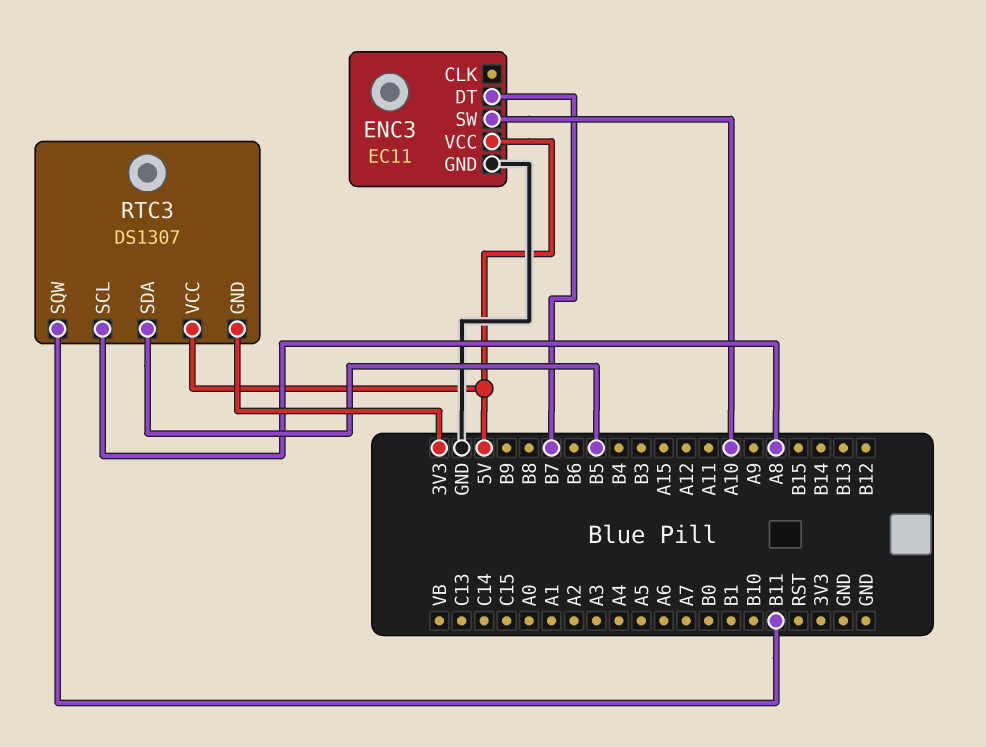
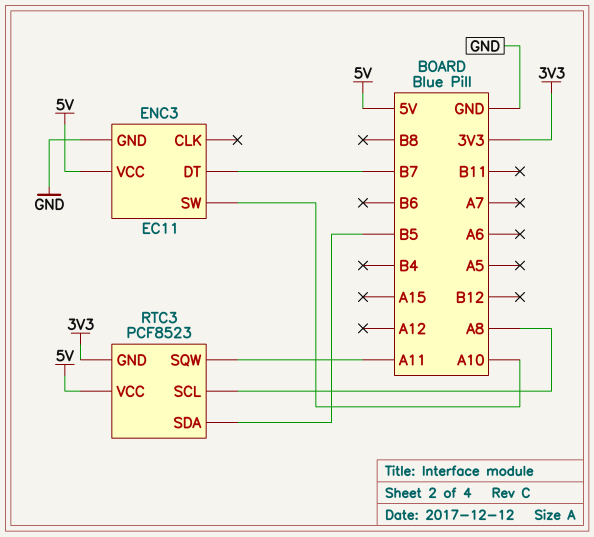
RTC3: DS1307 -> PCF8523
RTC3 pin SQW: B11 -> A11

